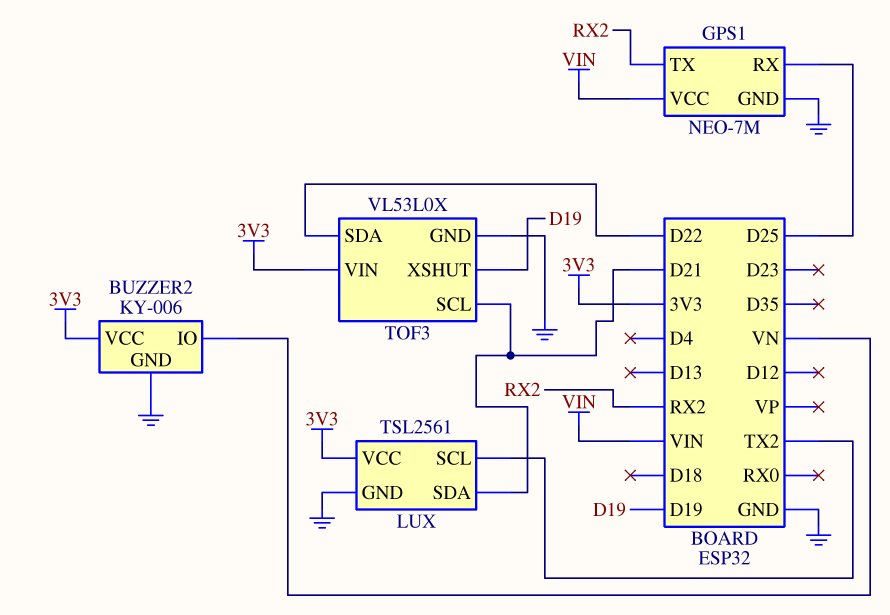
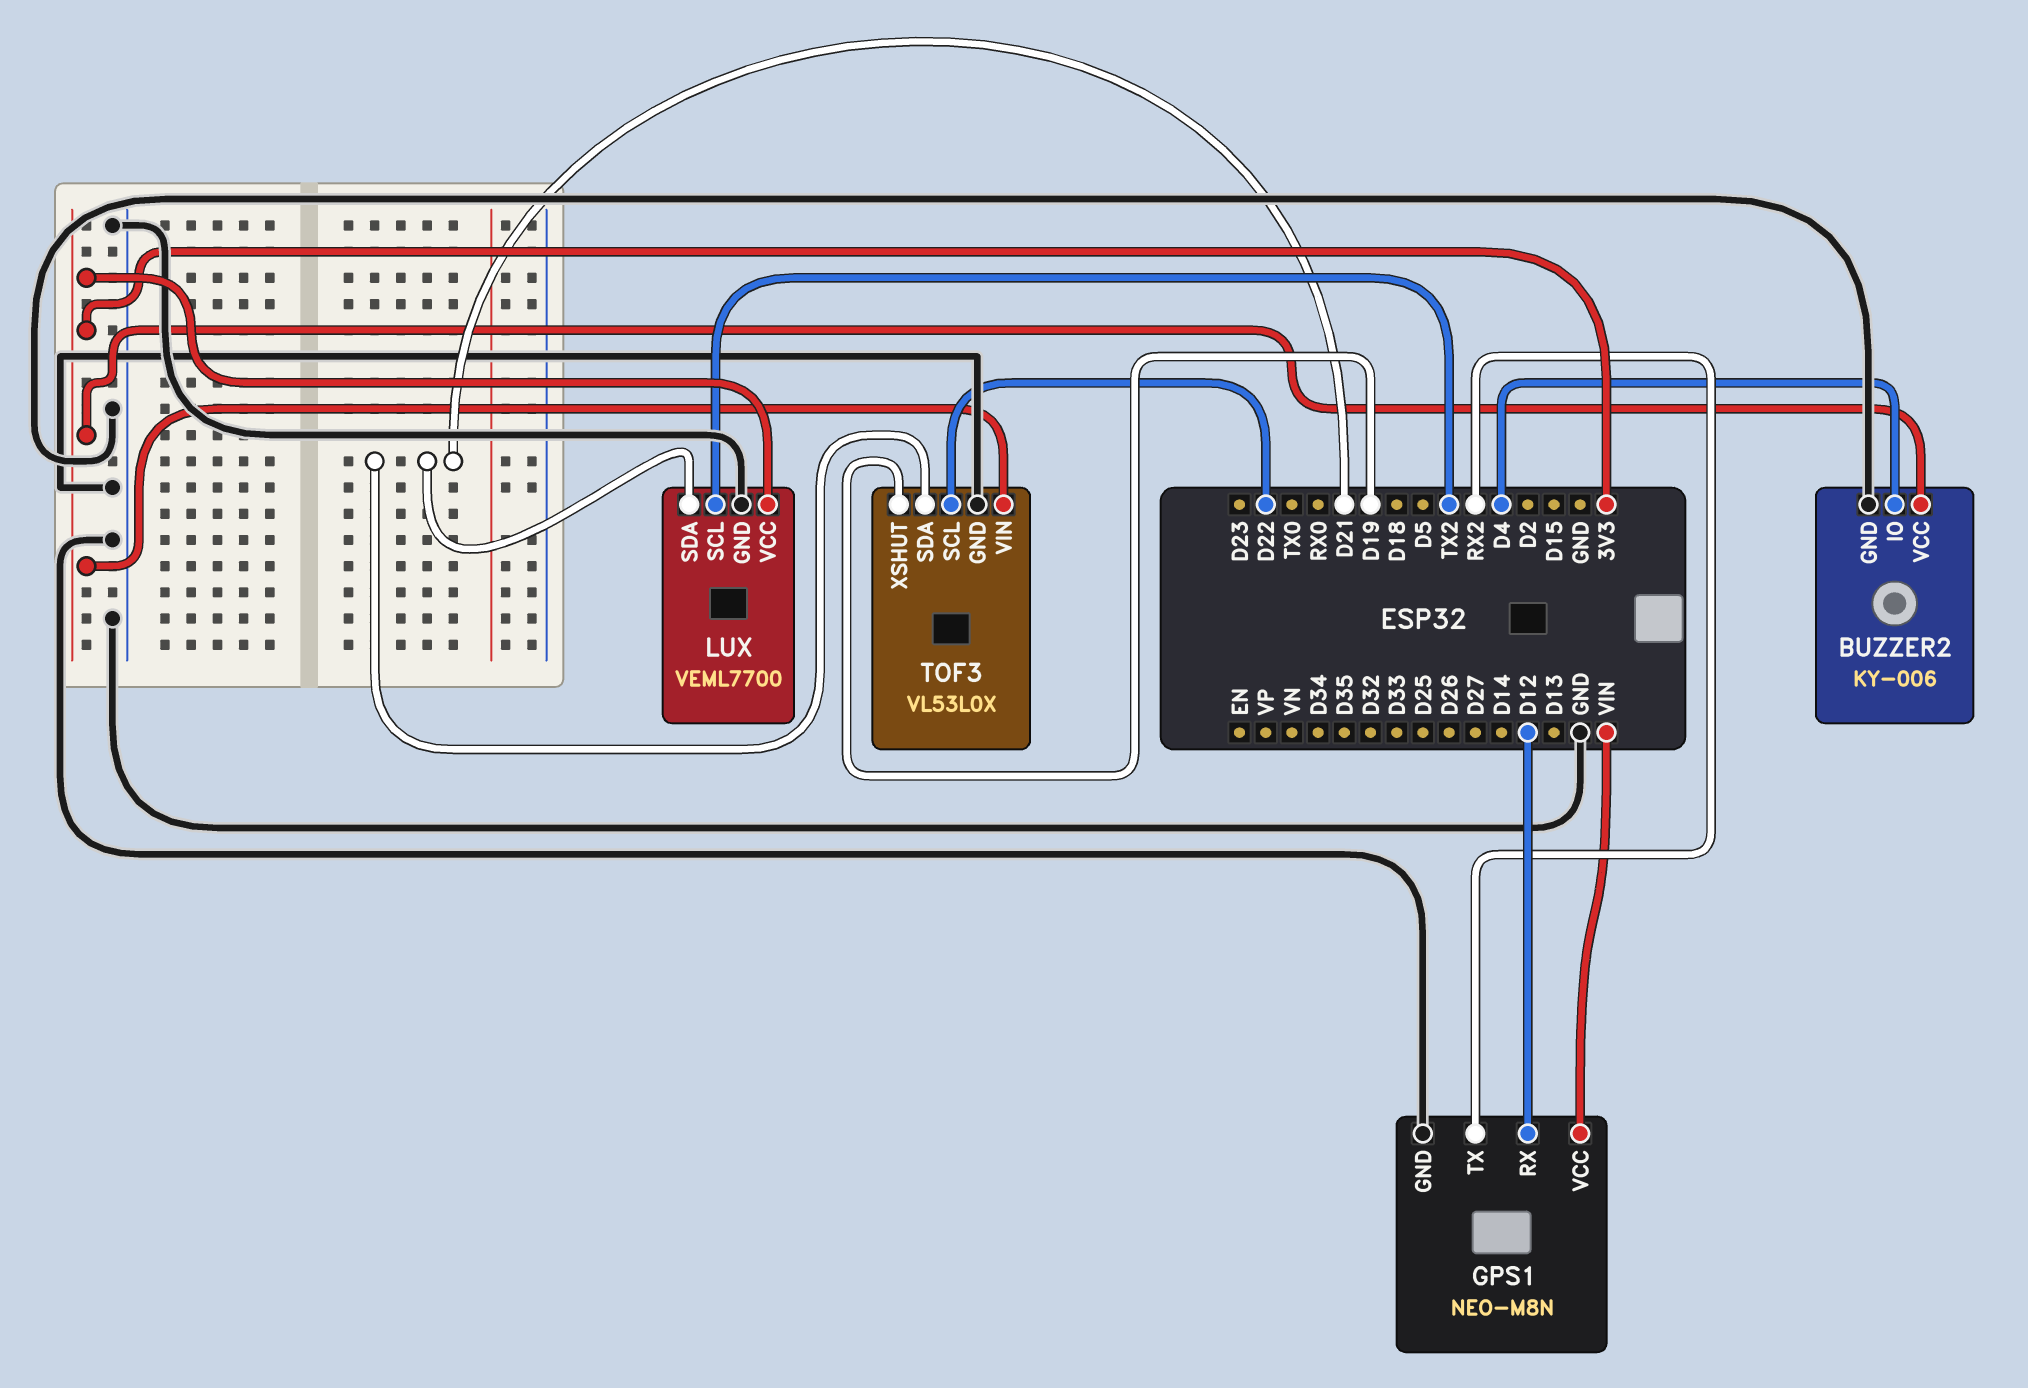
BUZZER2 pin IO: VN -> D4
GPS1: NEO-7M -> NEO-M8N
GPS1 pin RX: D25 -> D12
LUX: TSL2561 -> VEML7700
TOF3 pin SCL: D21 -> D22
TOF3 pin SDA: D22 -> D21

